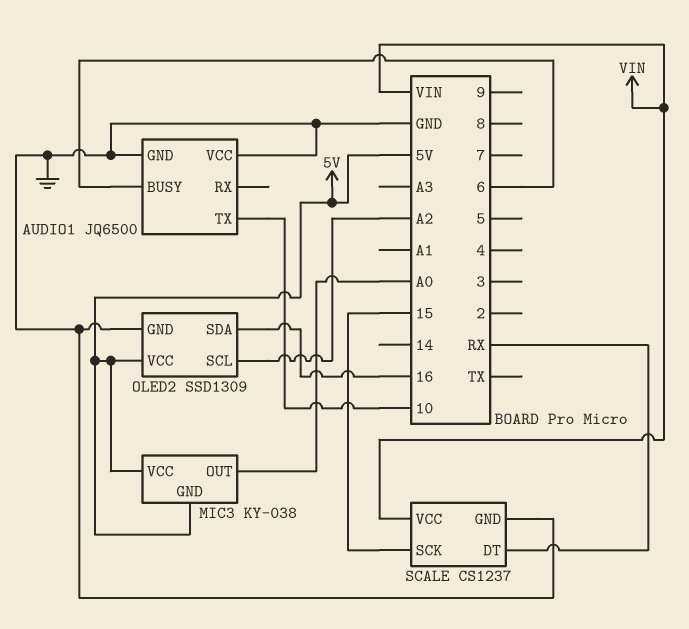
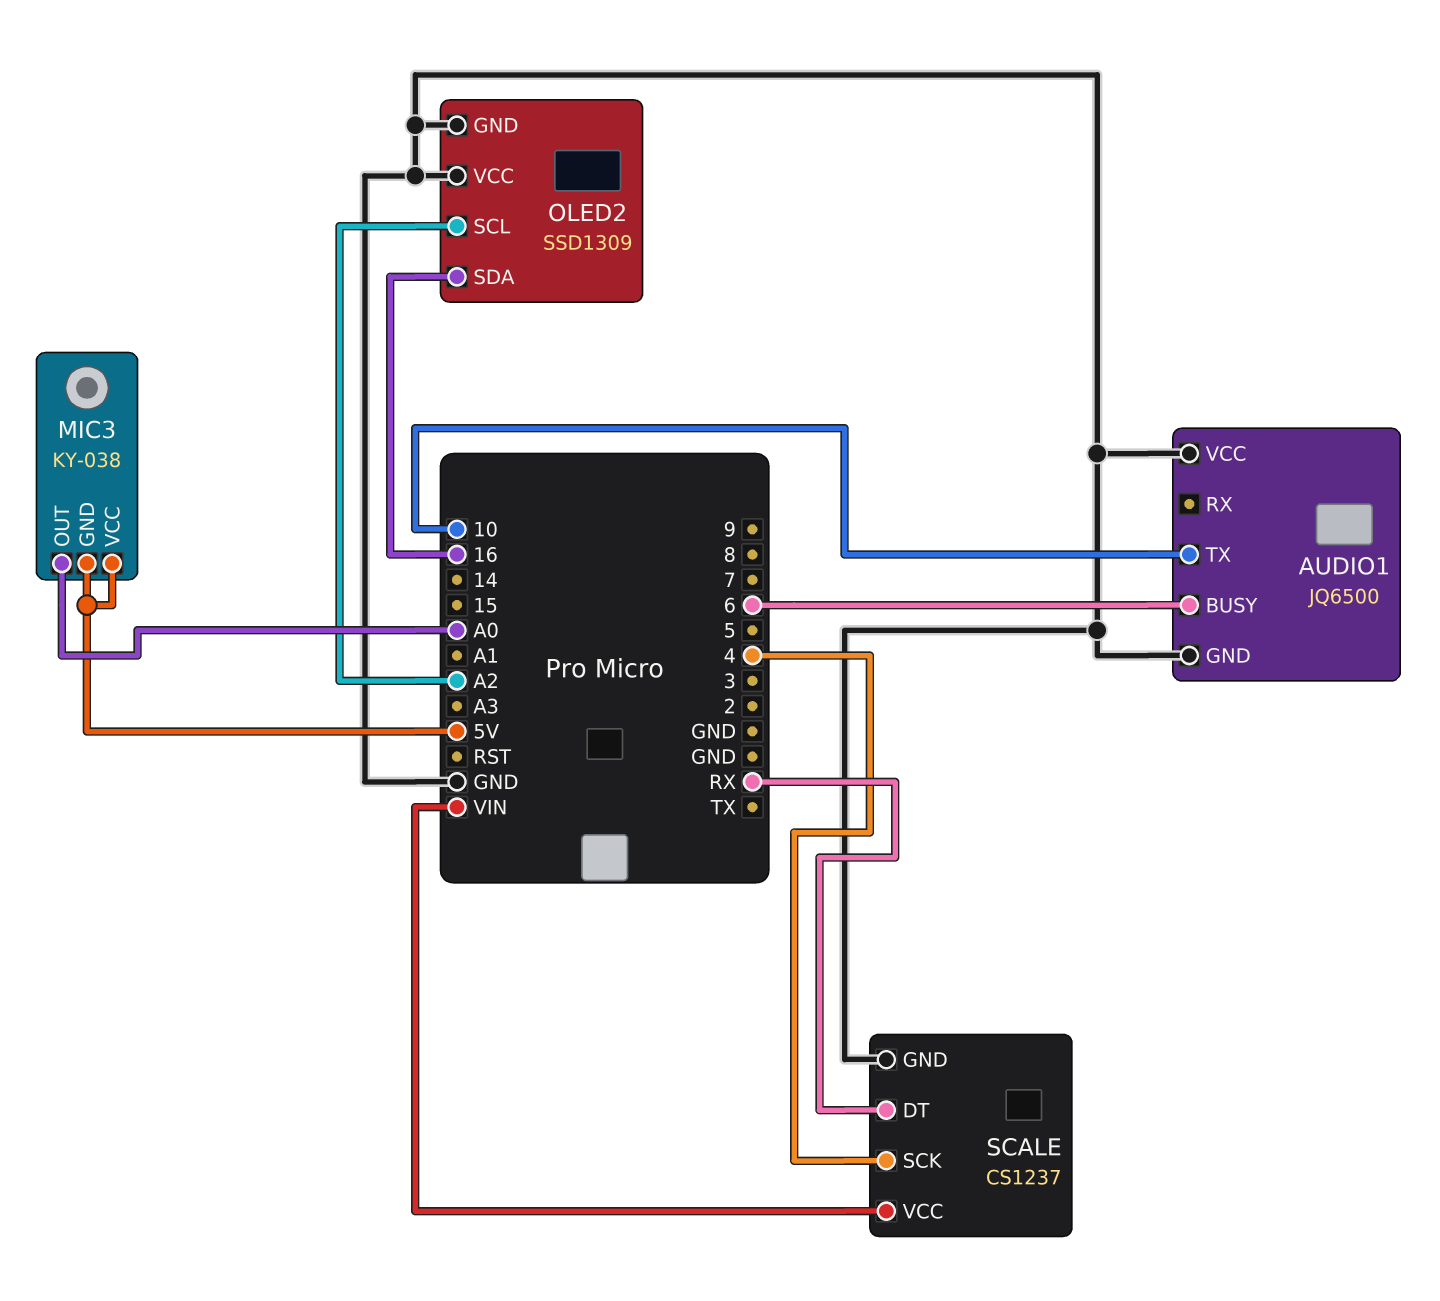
OLED2 pin VCC: 5V -> GND
SCALE pin SCK: 15 -> 4

